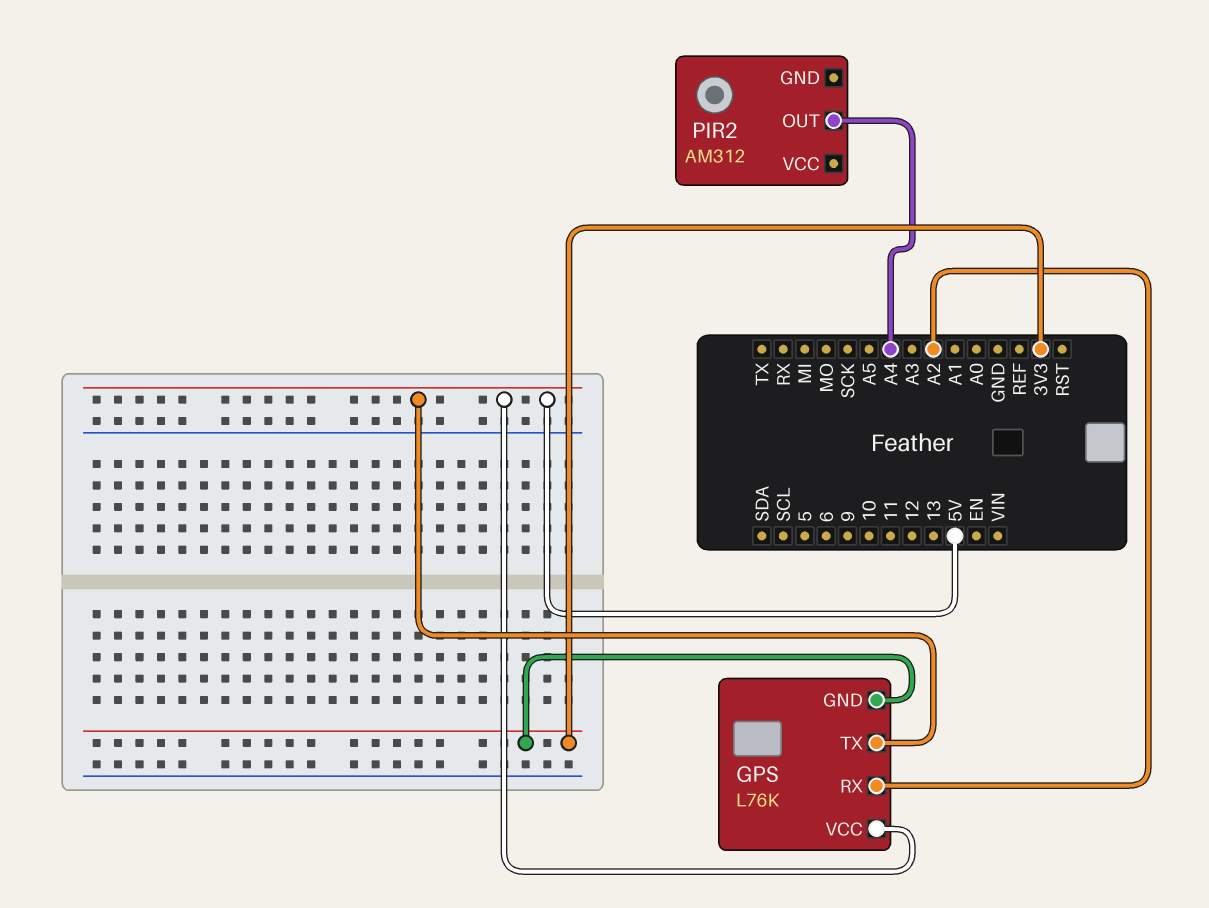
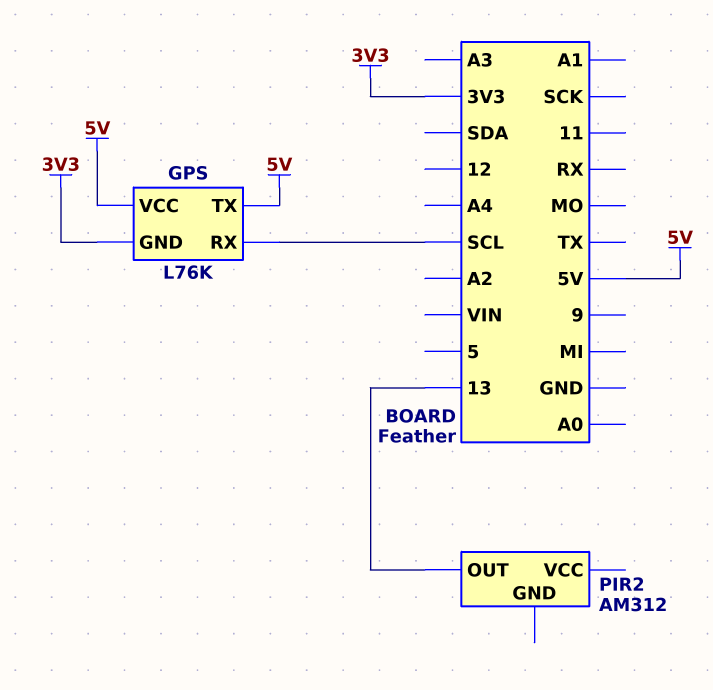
GPS pin RX: A2 -> SCL
PIR2 pin OUT: A4 -> 13

